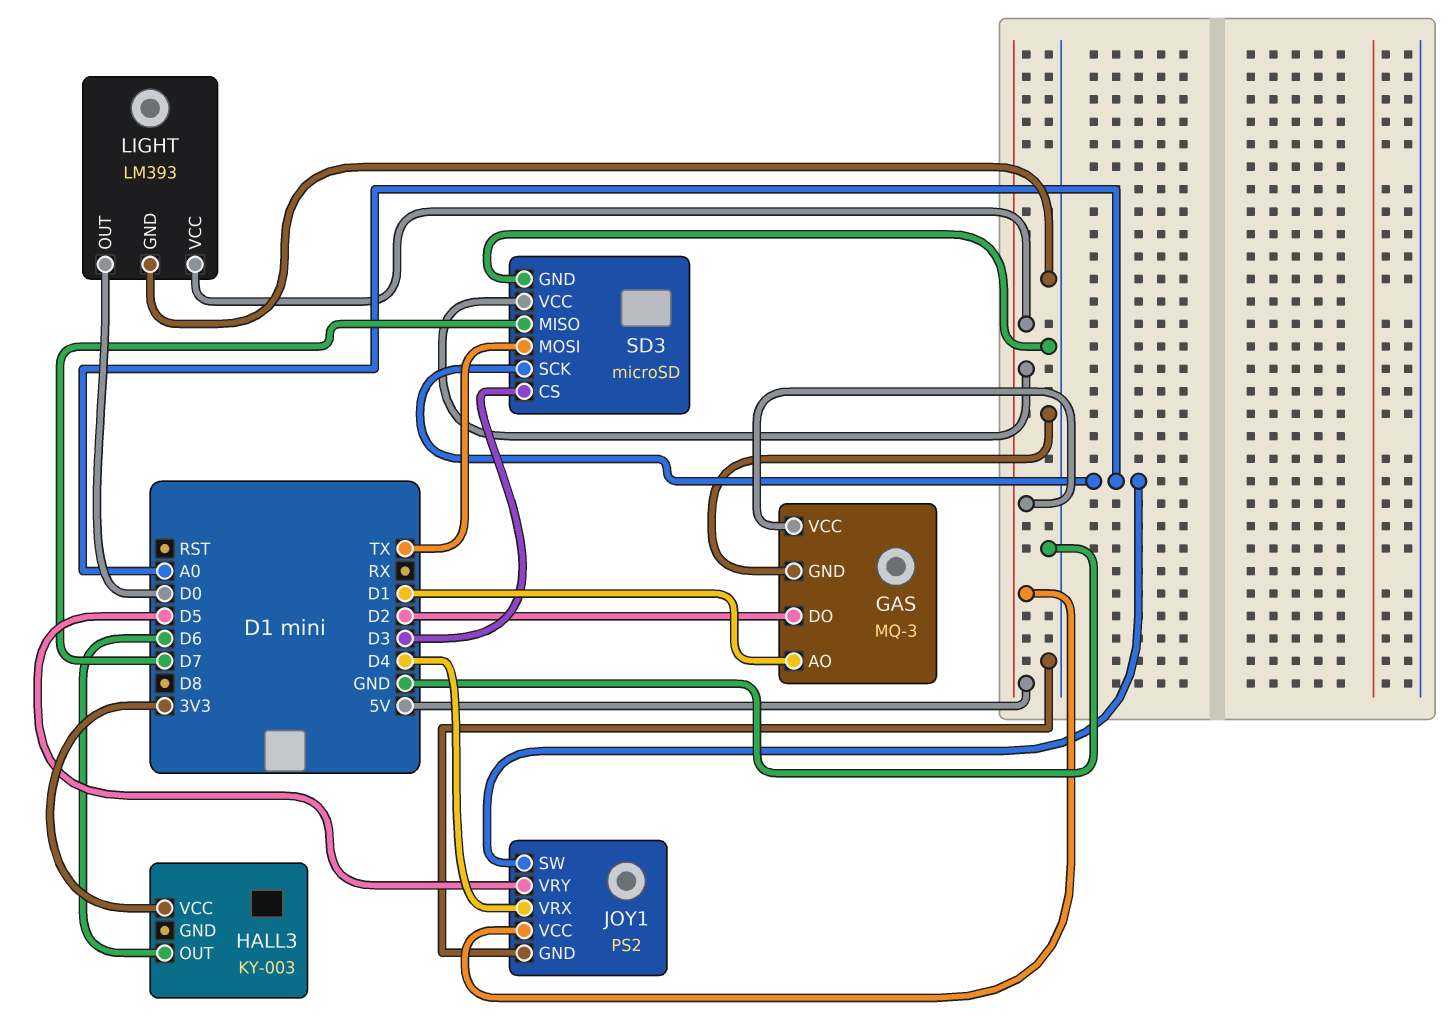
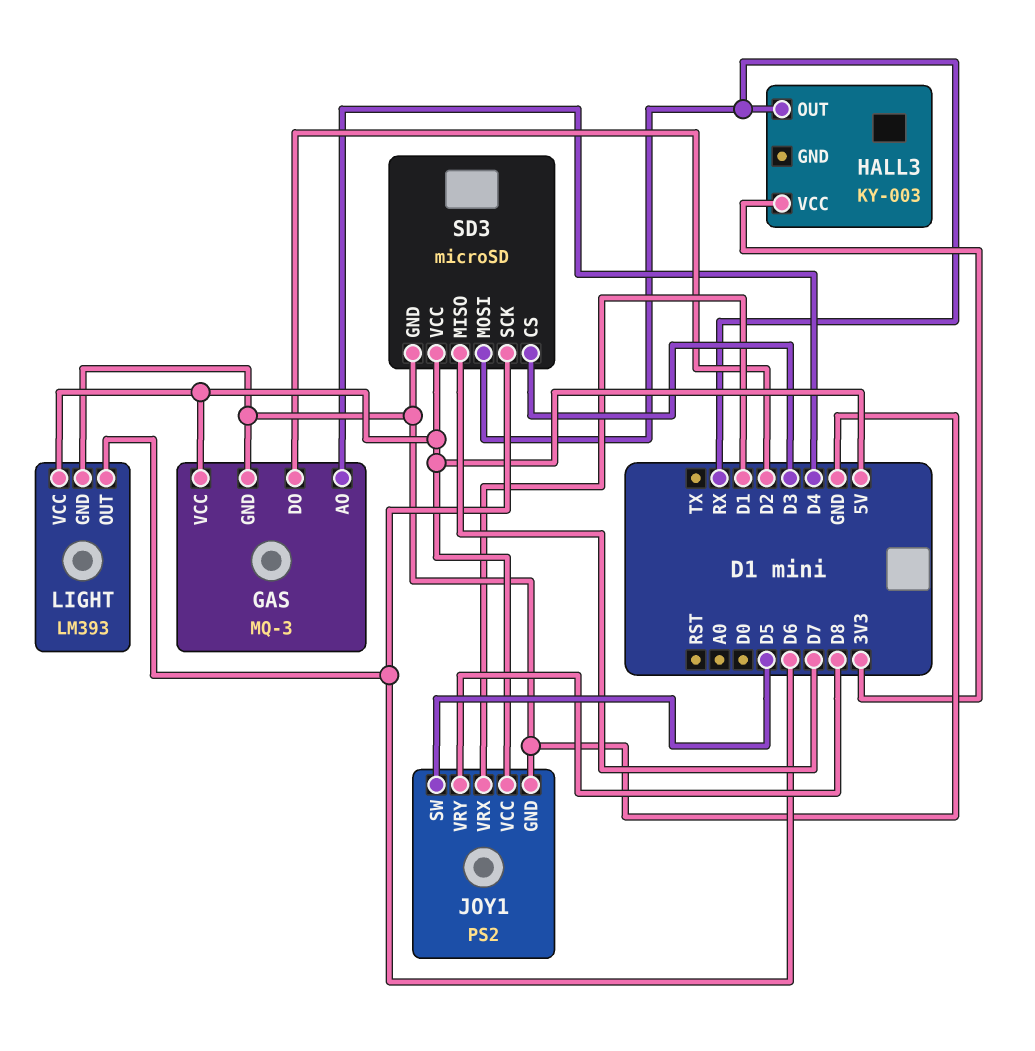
GAS pin AO: D1 -> D4
HALL3 pin OUT: D6 -> RX
JOY1 pin SW: A0 -> D5
JOY1 pin VRX: D4 -> D1
JOY1 pin VRY: D5 -> D8
LIGHT pin OUT: D0 -> D6
SD3 pin MOSI: TX -> RX
SD3 pin SCK: A0 -> D6

